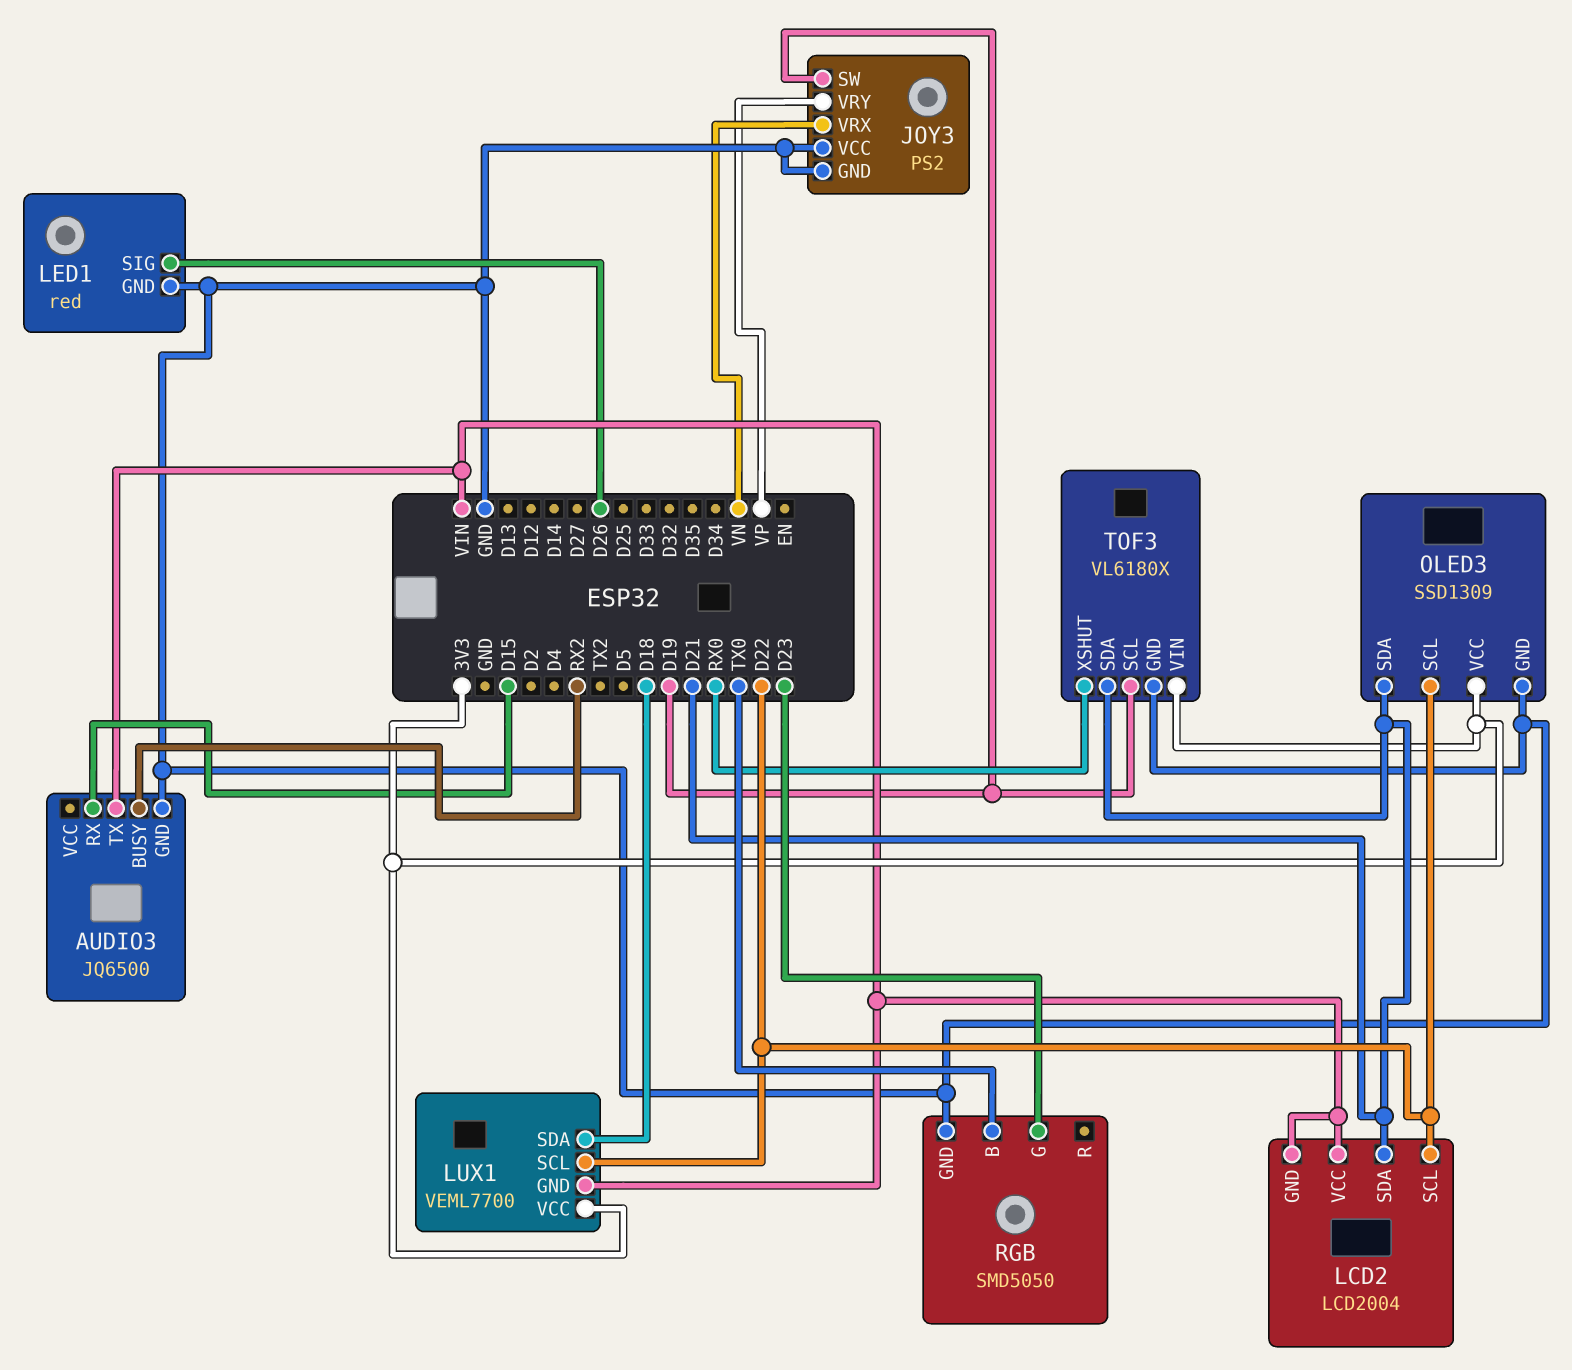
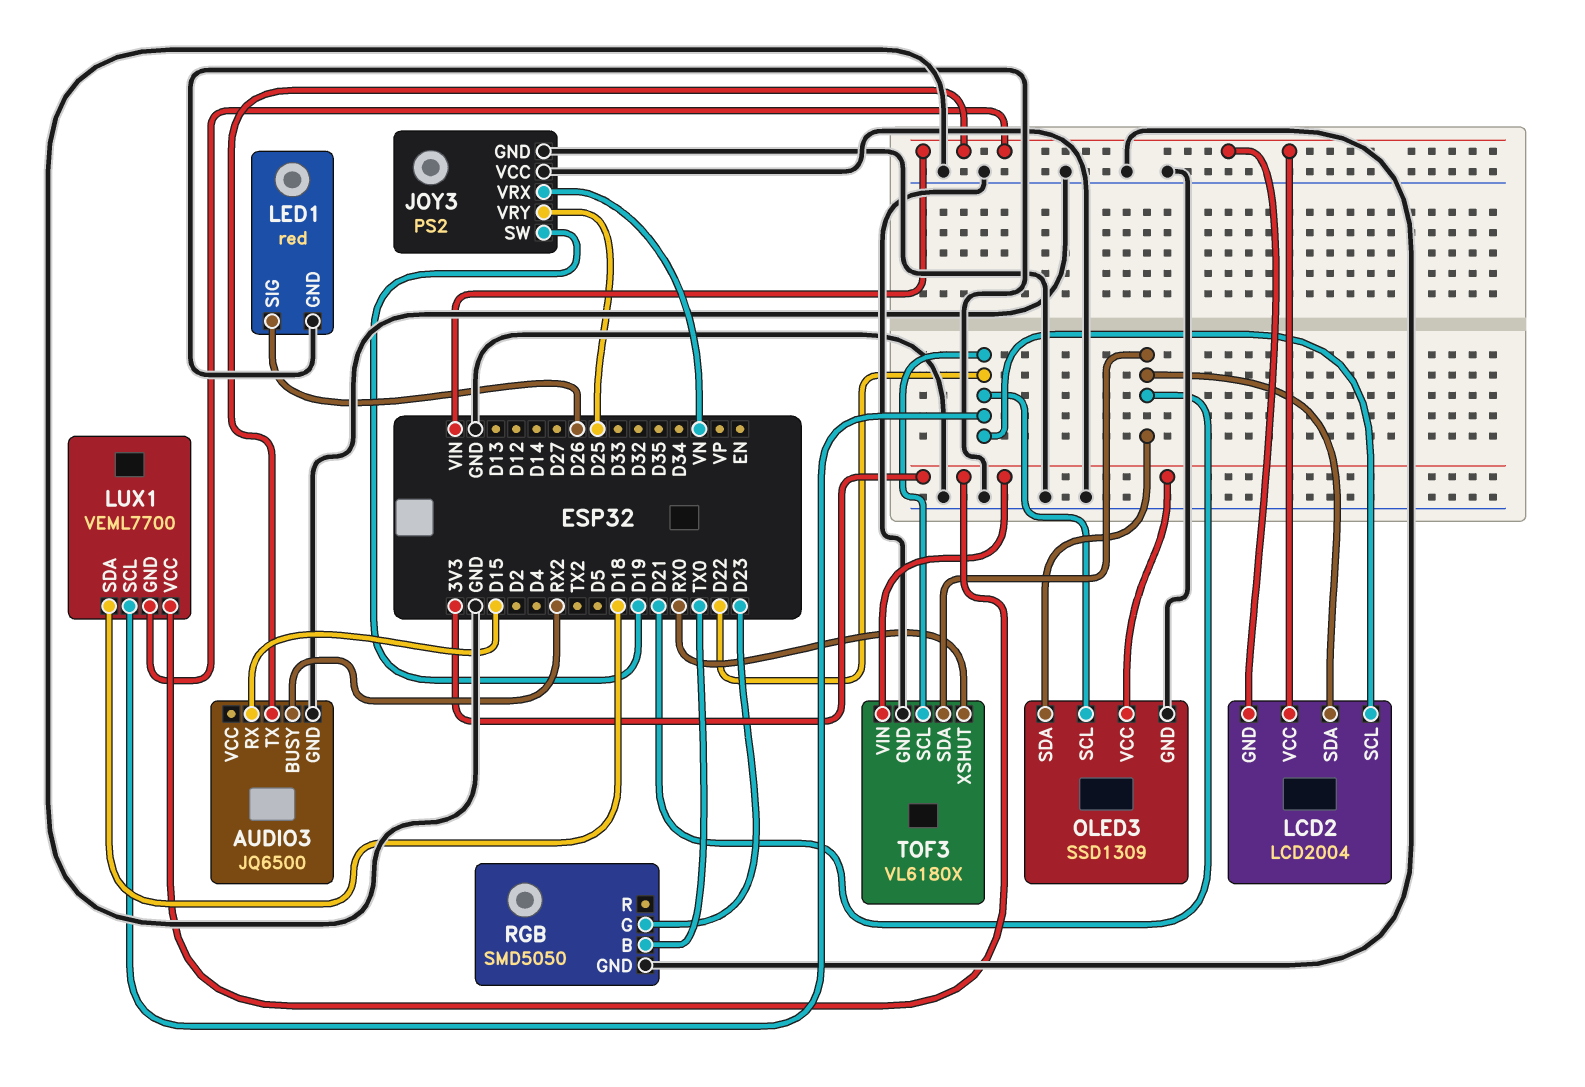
JOY3 pin VRY: VP -> D25
TOF3 pin SCL: D19 -> D22

